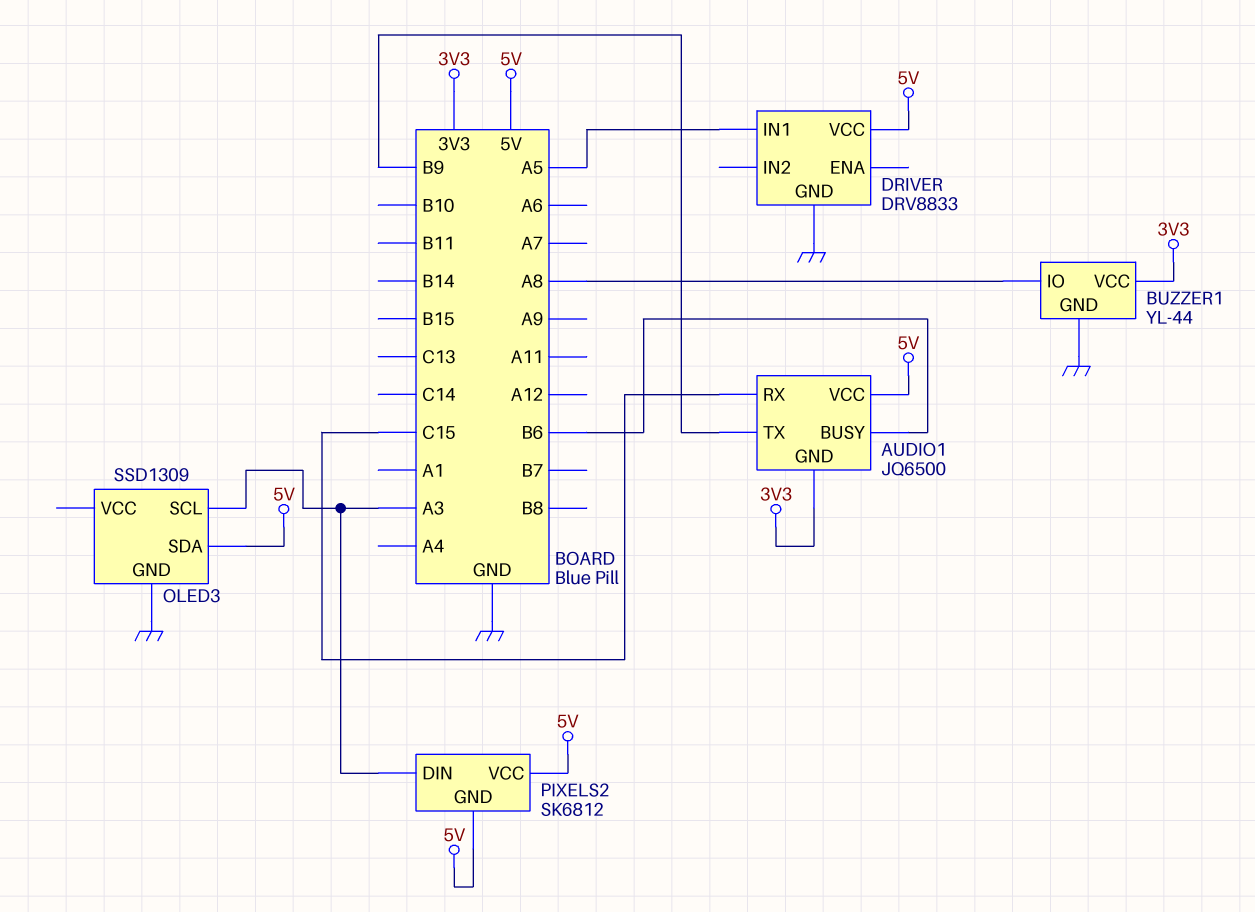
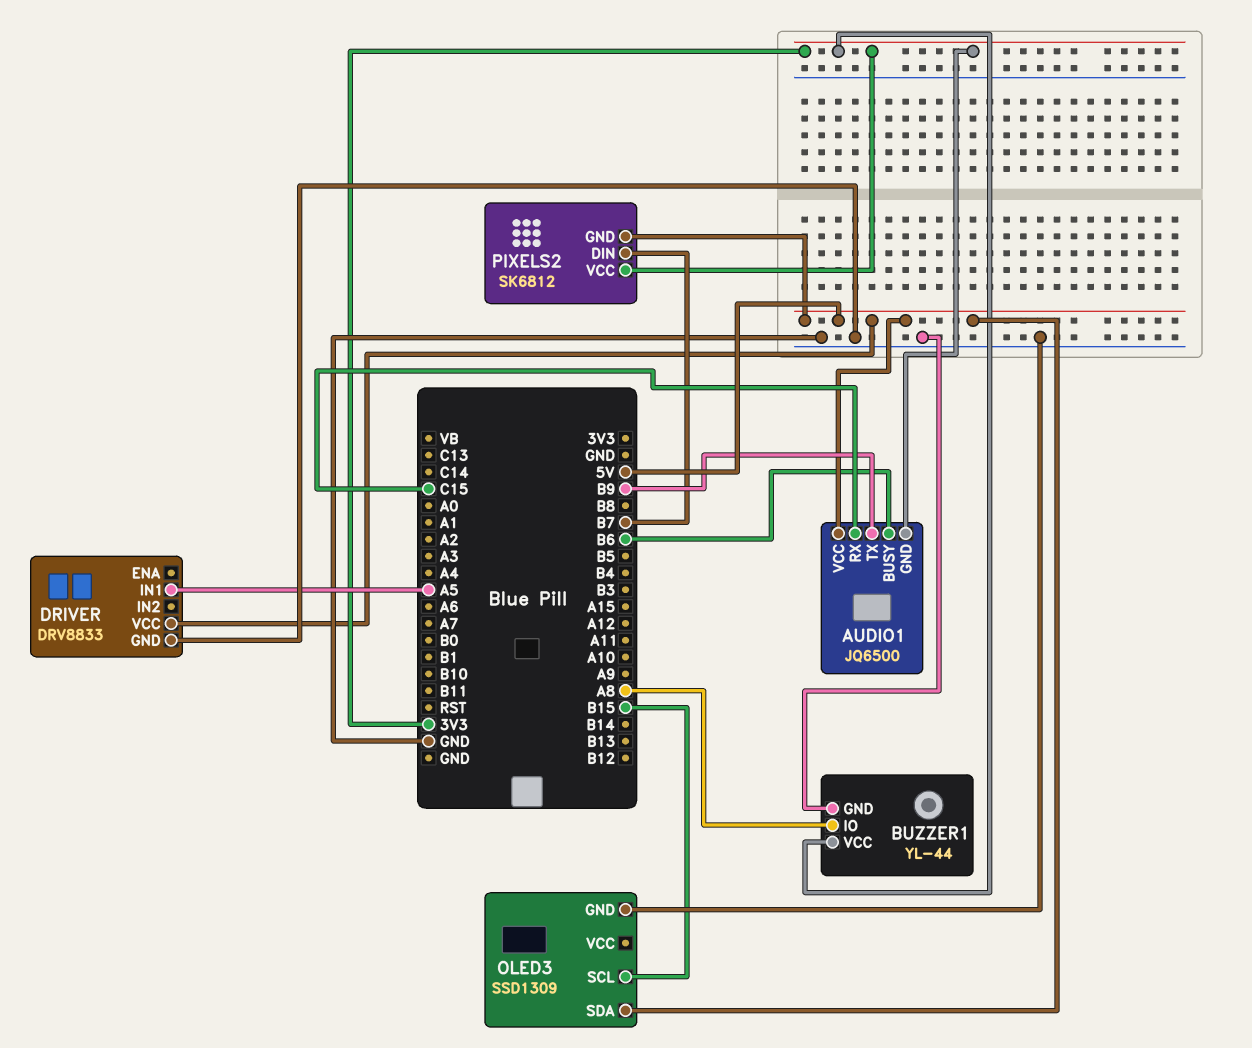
OLED3 pin SCL: A3 -> B15
PIXELS2 pin DIN: A3 -> B7
PIXELS2 pin VCC: 5V -> 3V3

